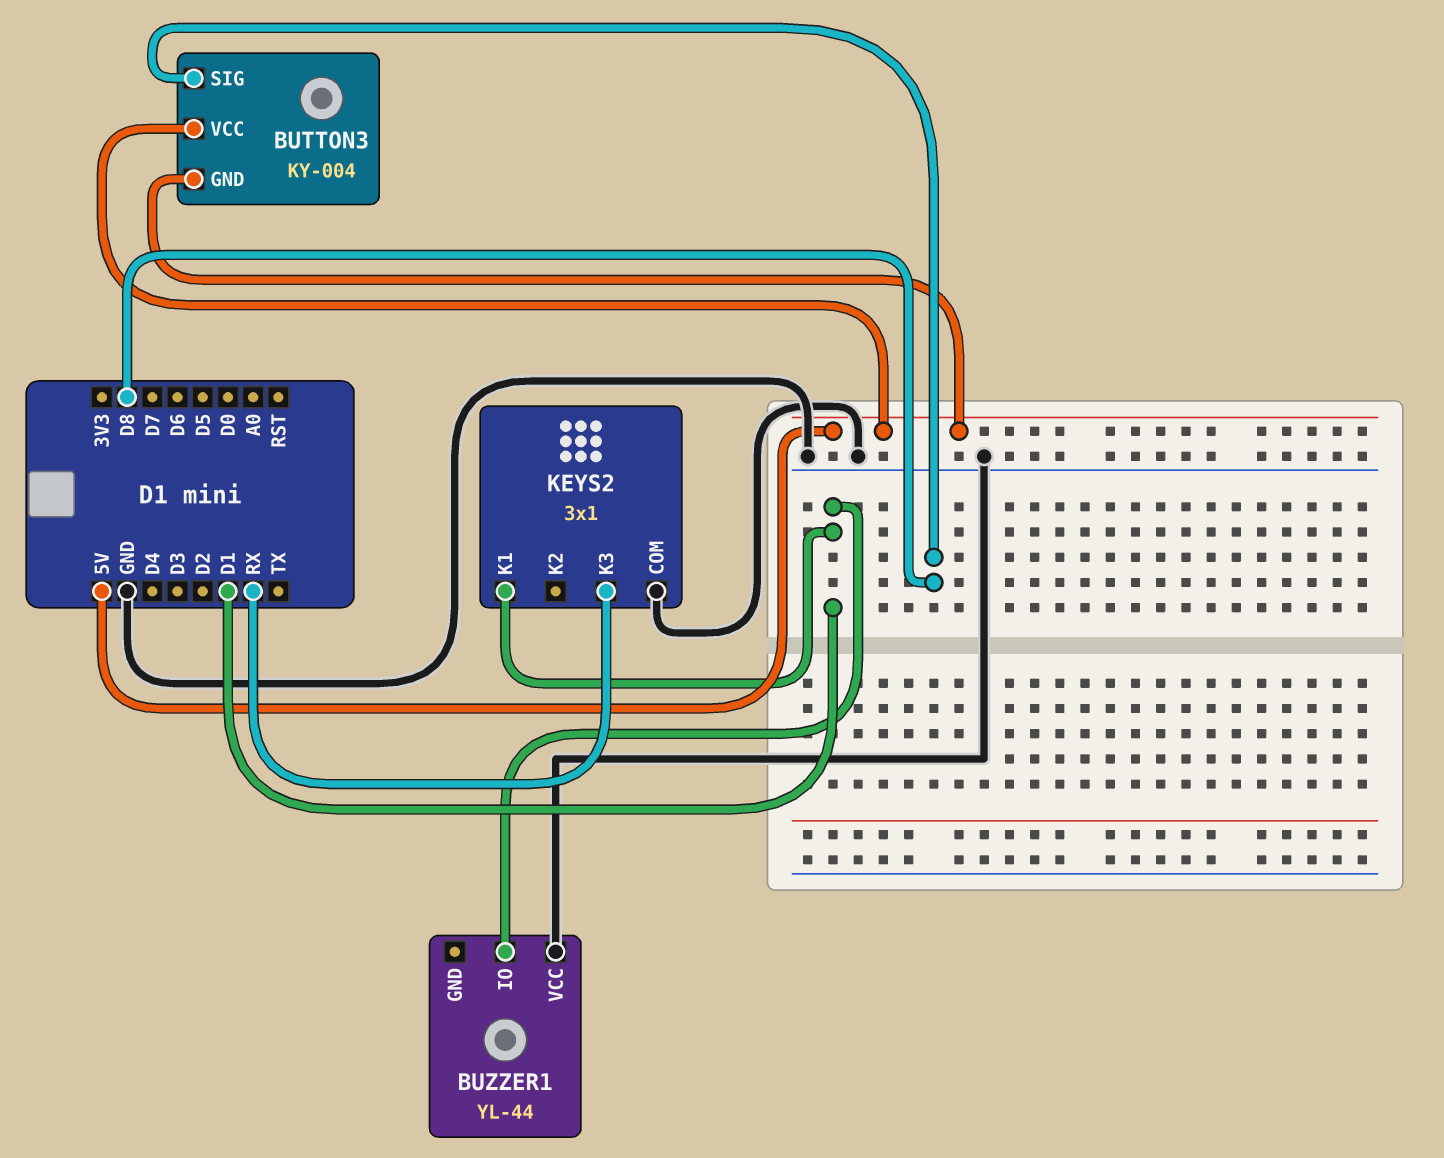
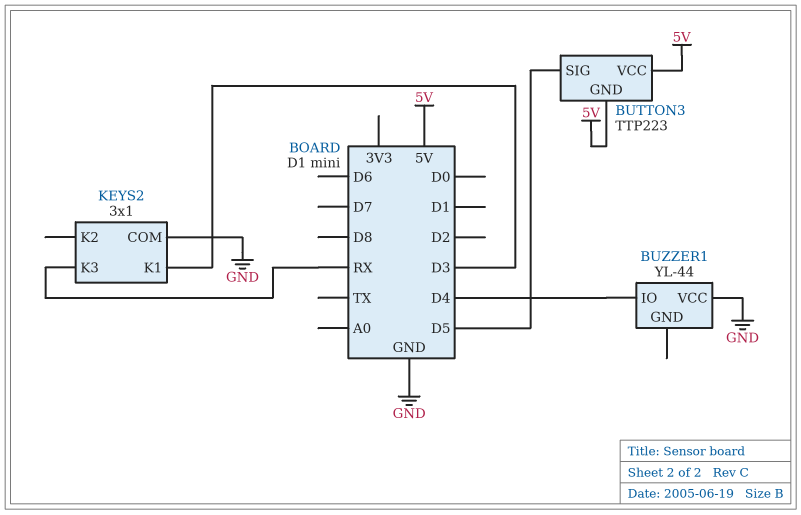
BUTTON3: KY-004 -> TTP223
BUTTON3 pin SIG: D8 -> D5
BUZZER1 pin IO: D1 -> D4
KEYS2 pin K1: D1 -> D3

